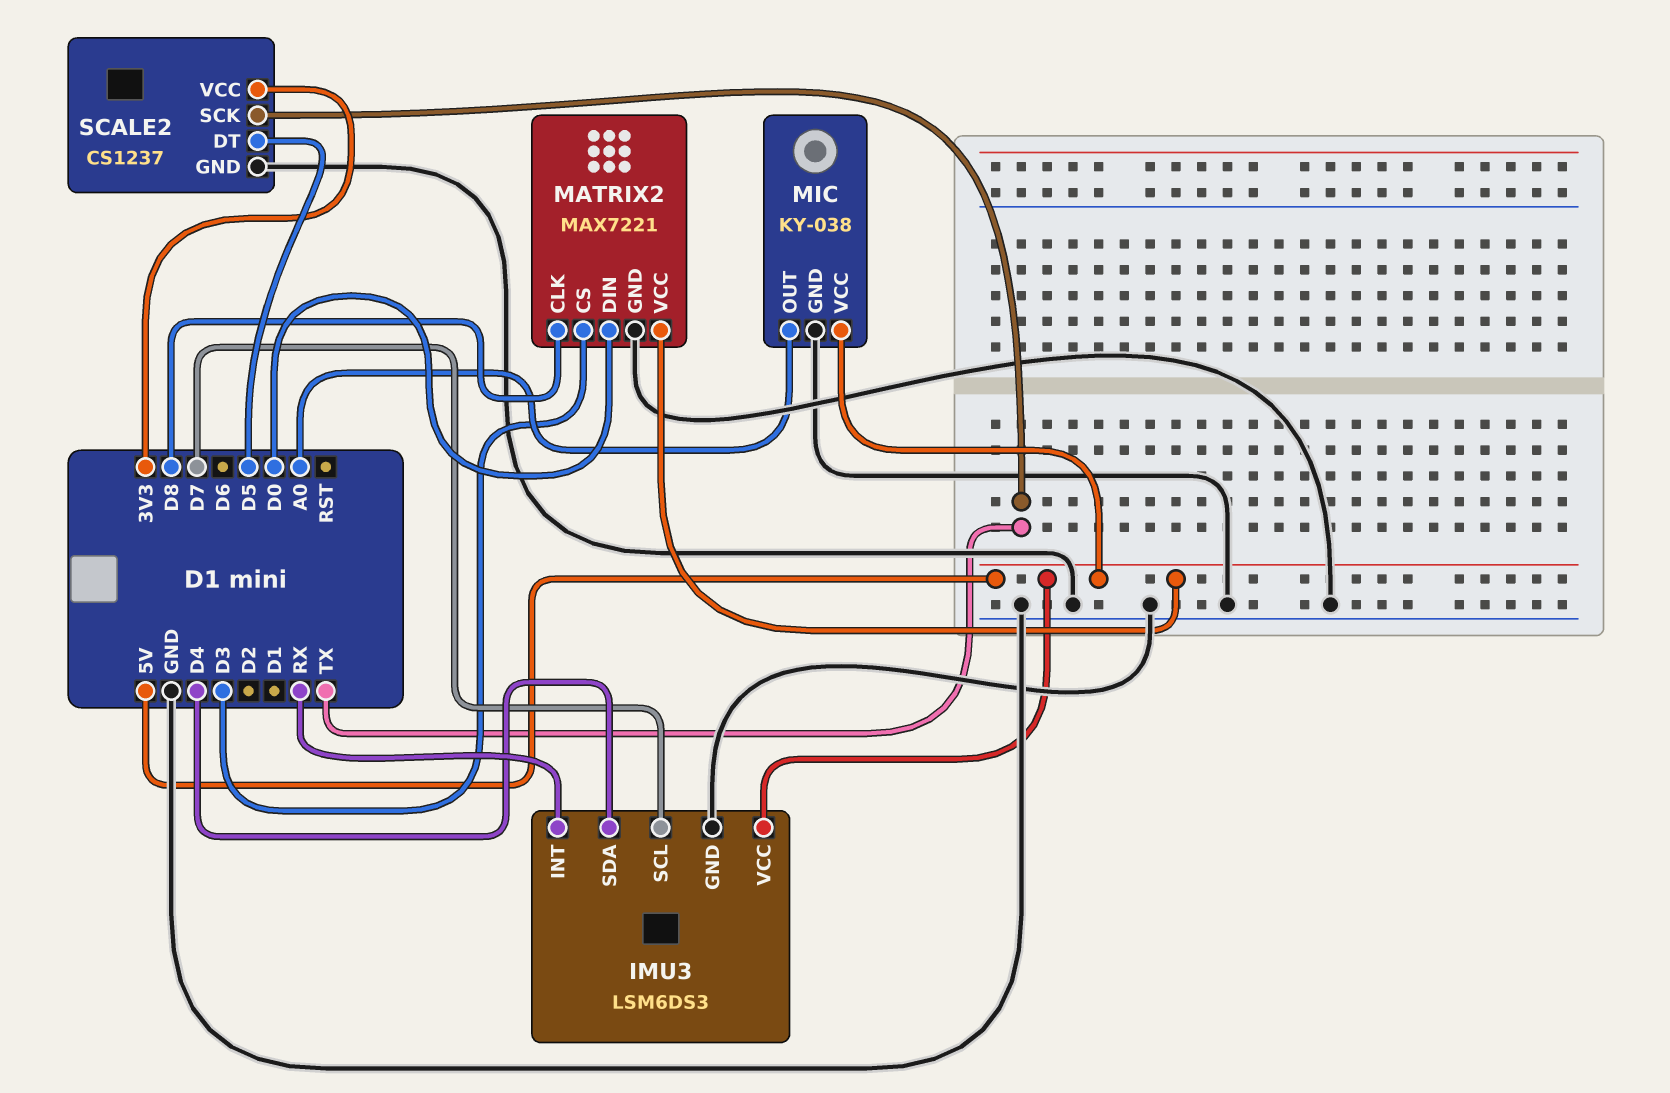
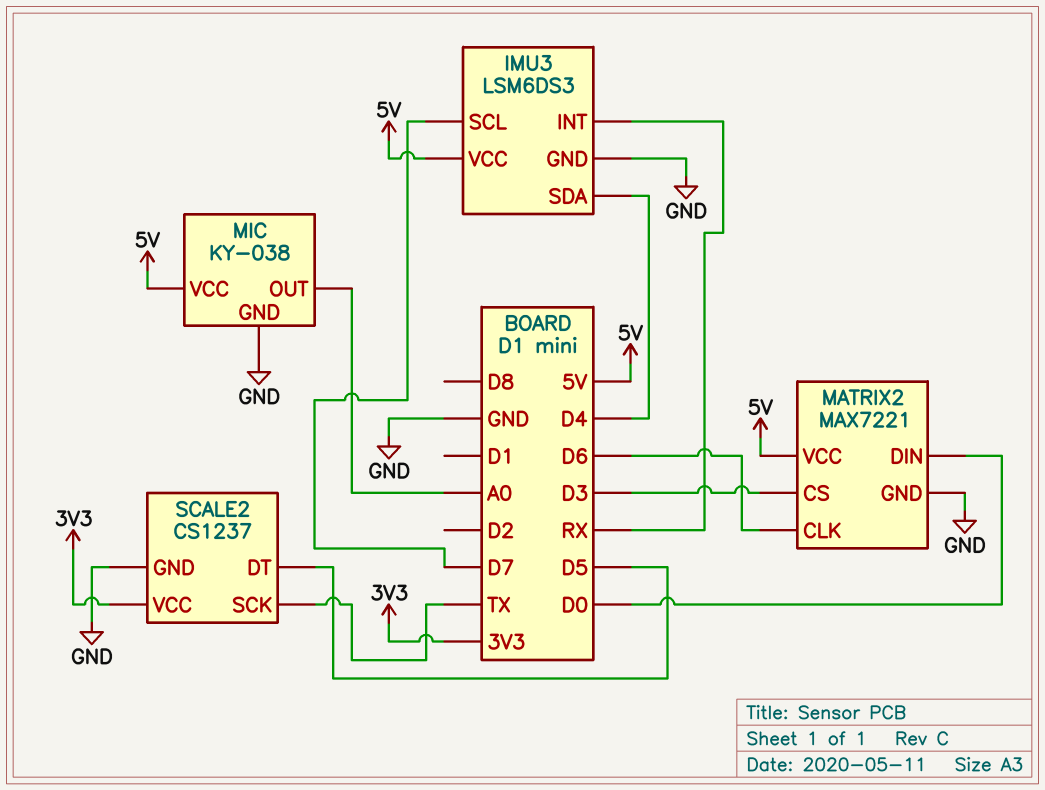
MATRIX2 pin CLK: D8 -> D6

